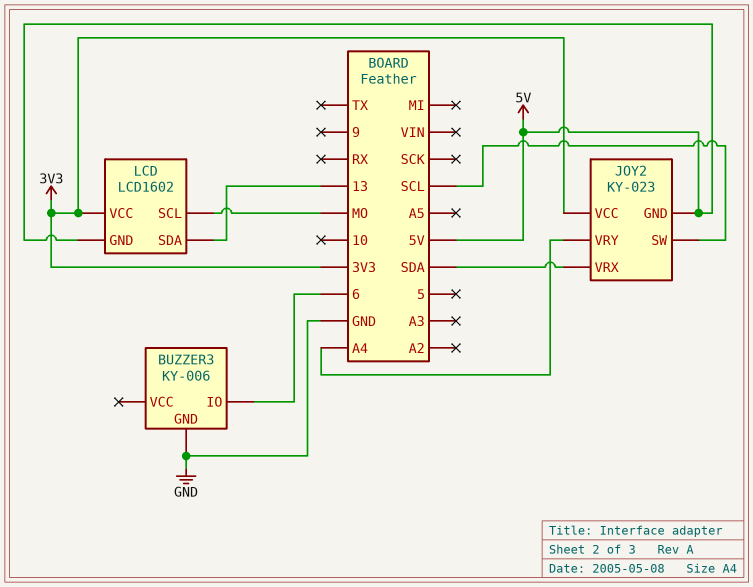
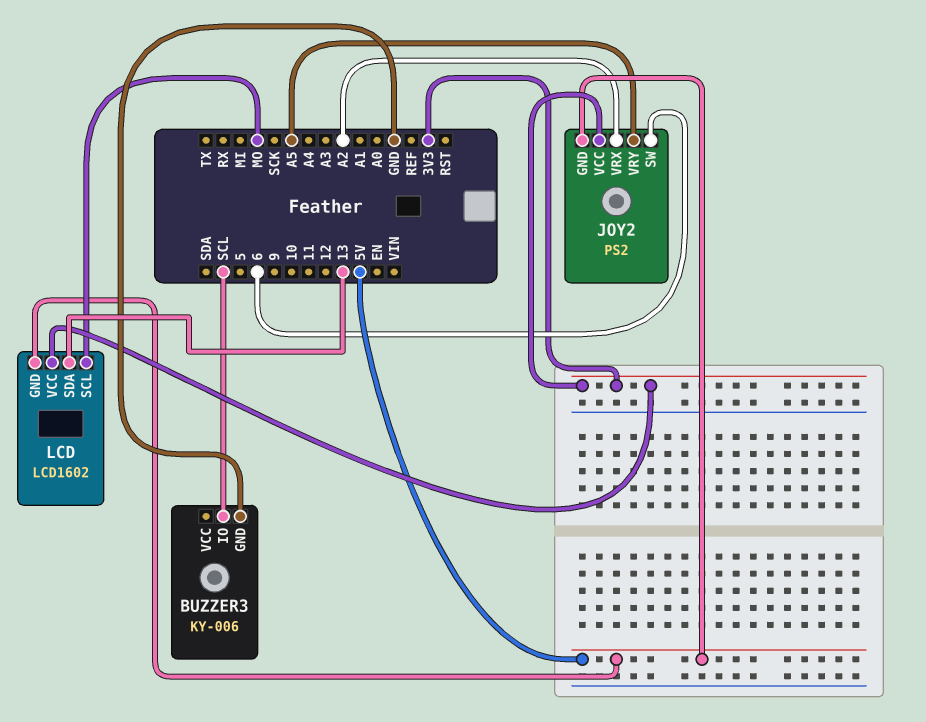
BUZZER3 pin IO: 6 -> SCL
JOY2: KY-023 -> PS2
JOY2 pin SW: SCL -> 6
JOY2 pin VRX: SDA -> A2
JOY2 pin VRY: A4 -> A5

